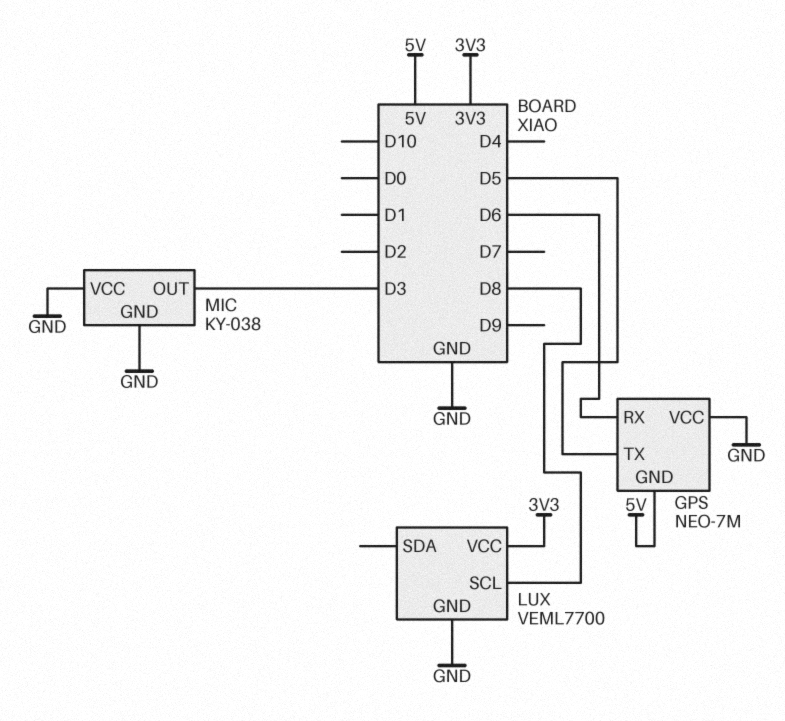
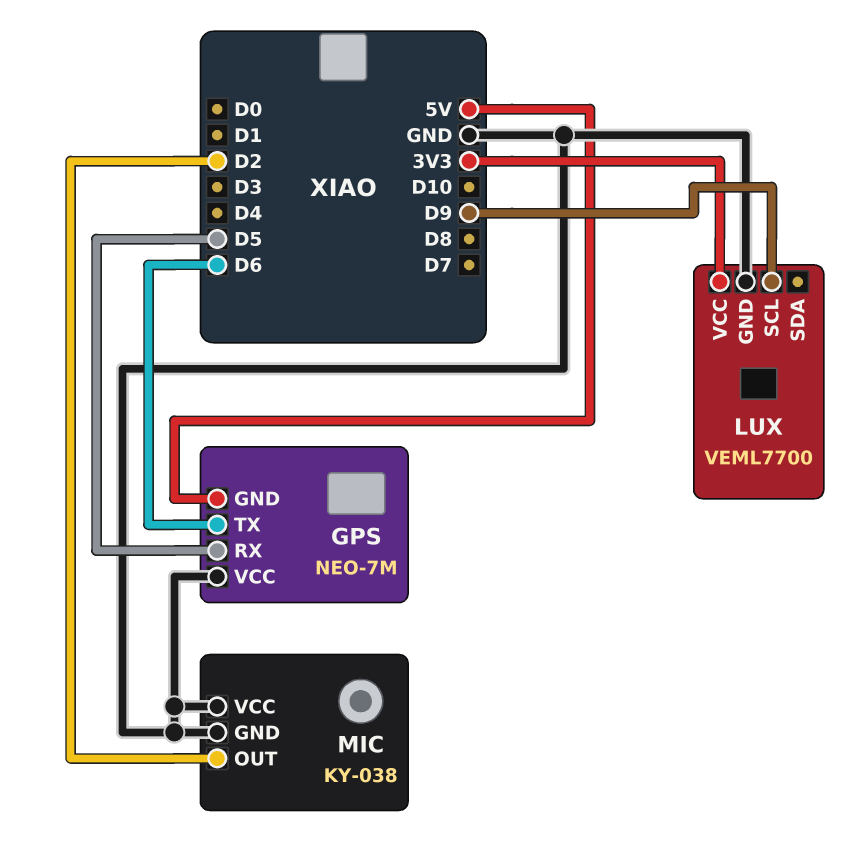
GPS pin RX: D6 -> D5
GPS pin TX: D5 -> D6
LUX pin SCL: D8 -> D9
MIC pin OUT: D3 -> D2

